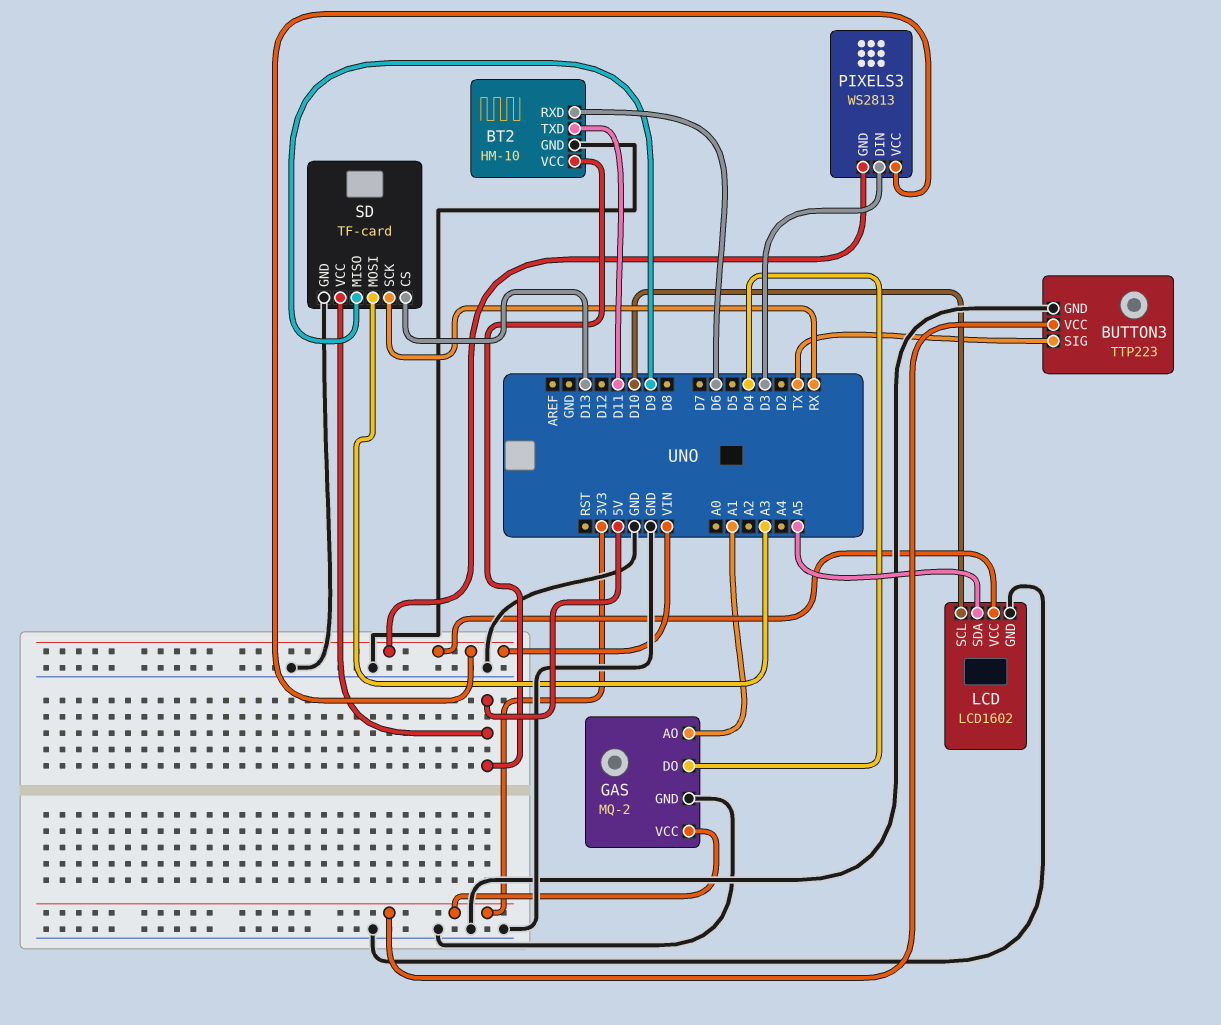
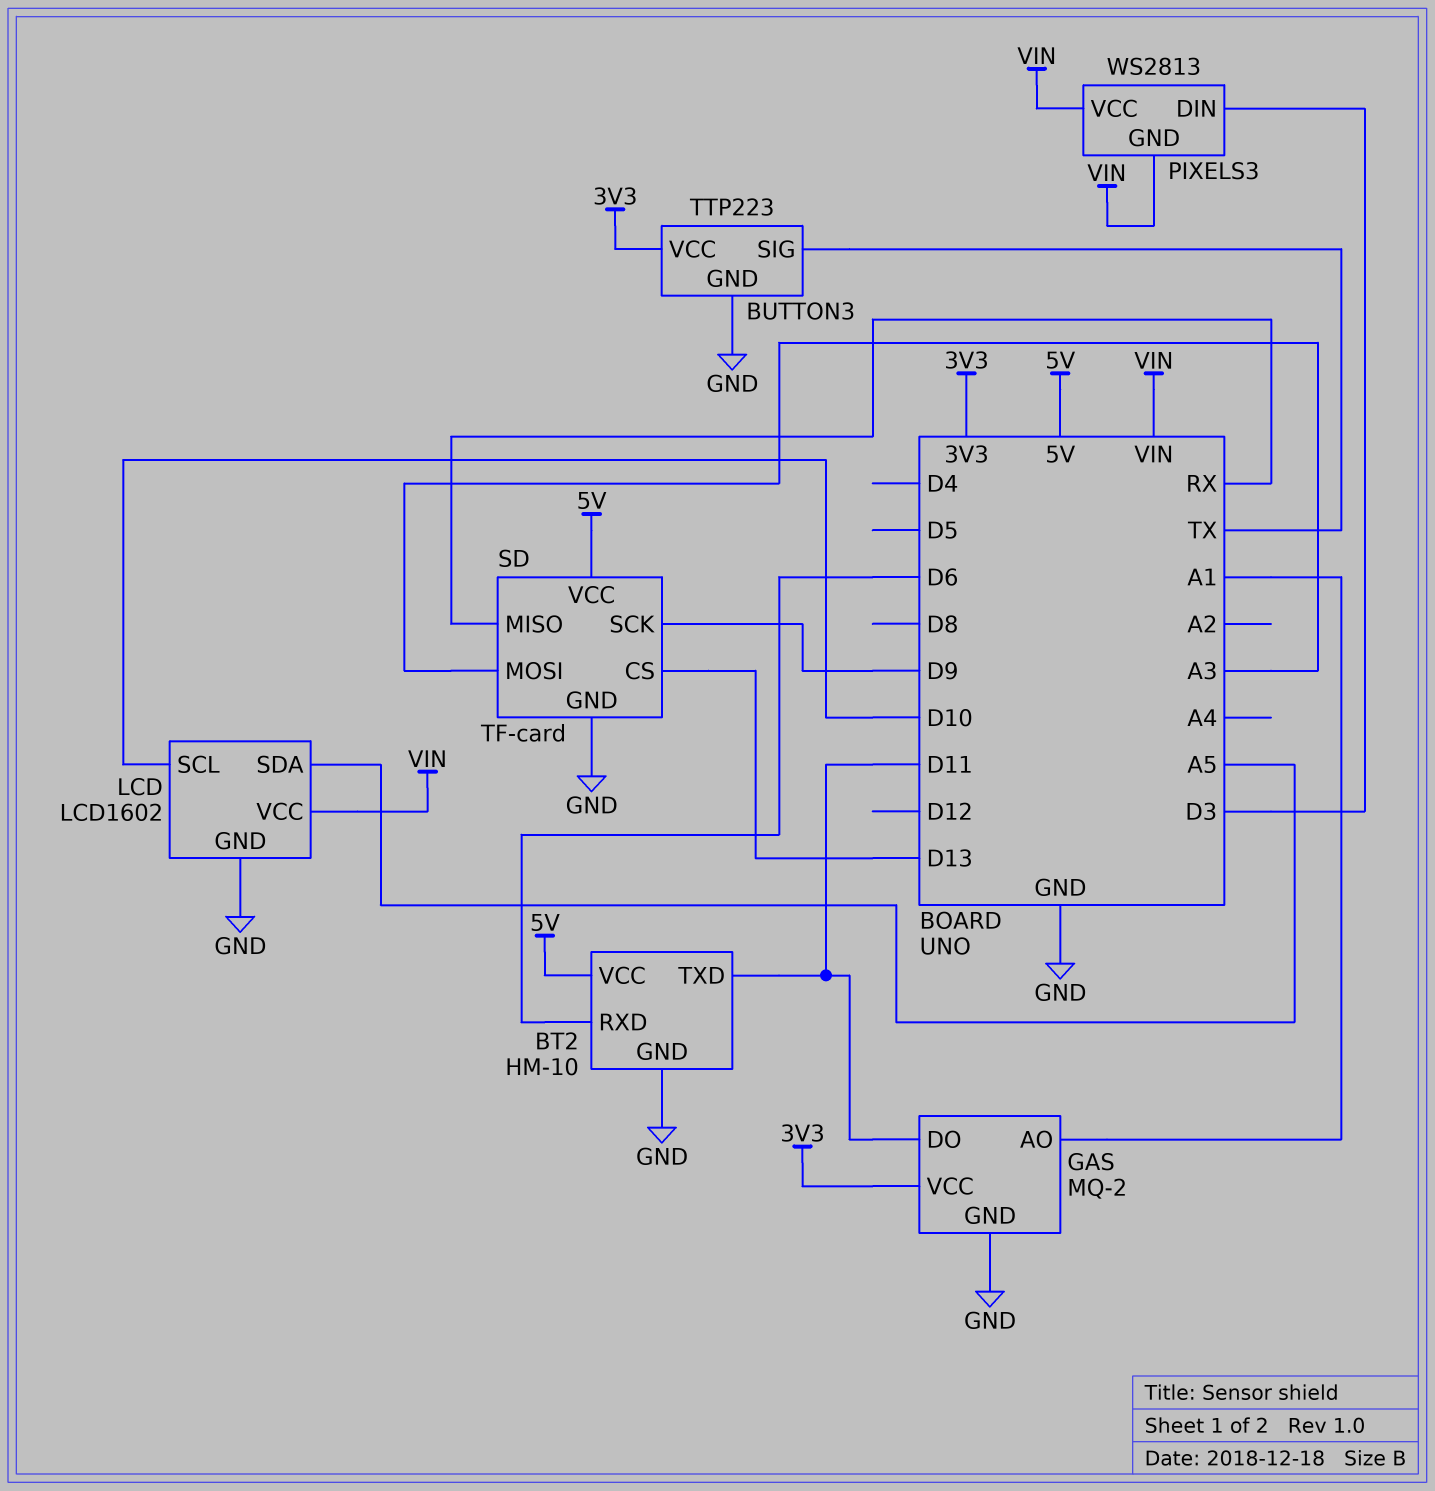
GAS pin DO: D4 -> D11
SD pin MISO: D9 -> RX
SD pin SCK: RX -> D9

